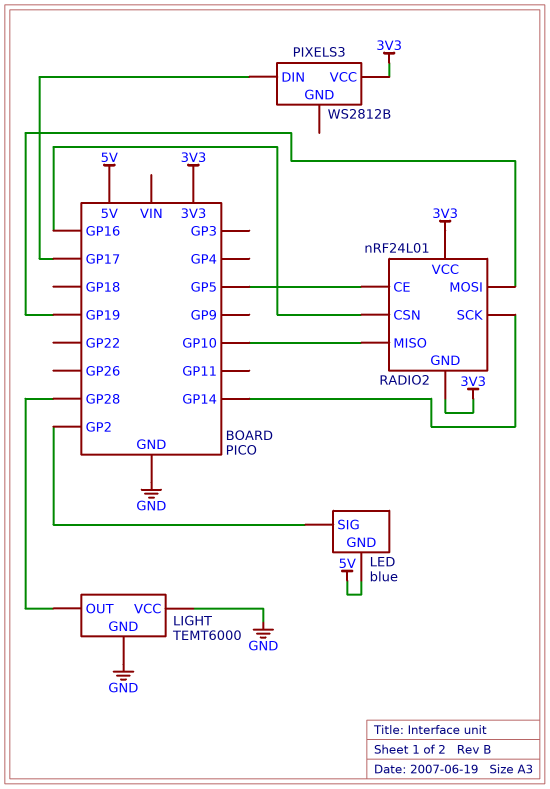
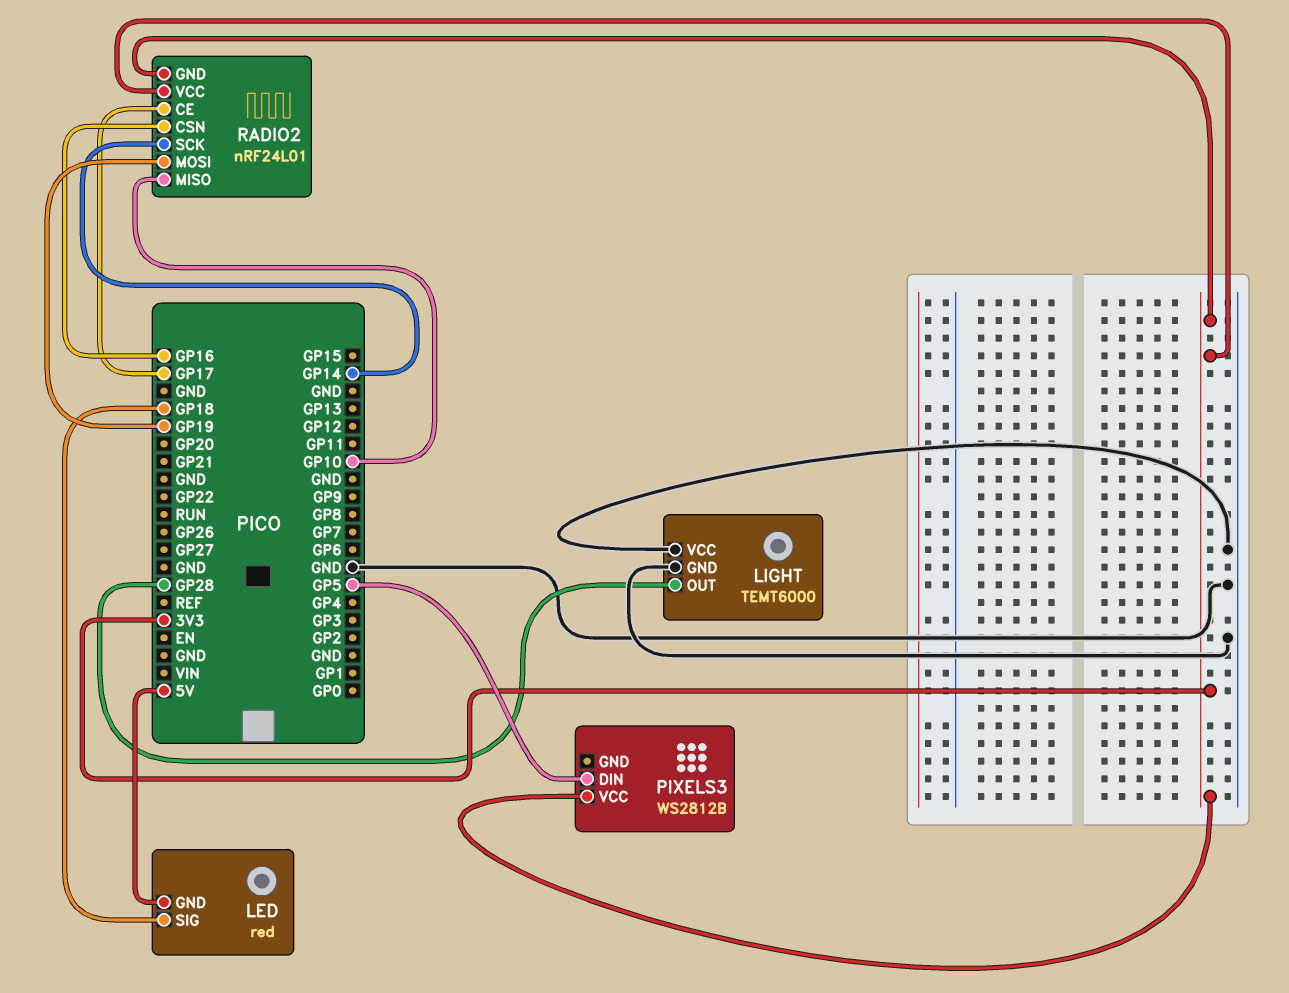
LED: blue -> red
LED pin SIG: GP2 -> GP18
PIXELS3 pin DIN: GP17 -> GP5
RADIO2 pin CE: GP5 -> GP17

